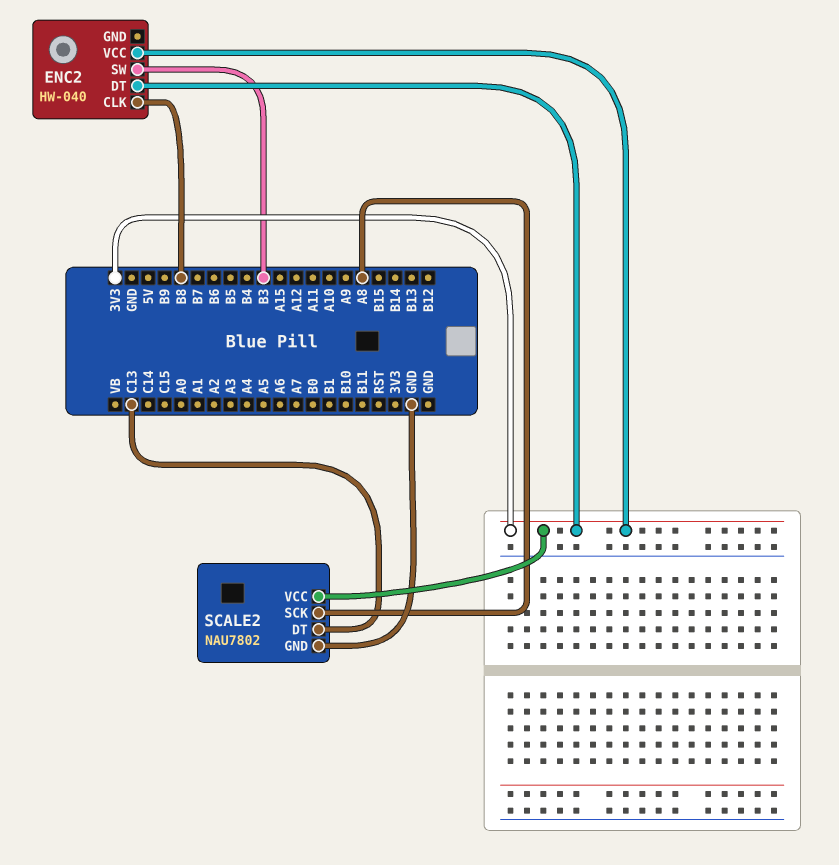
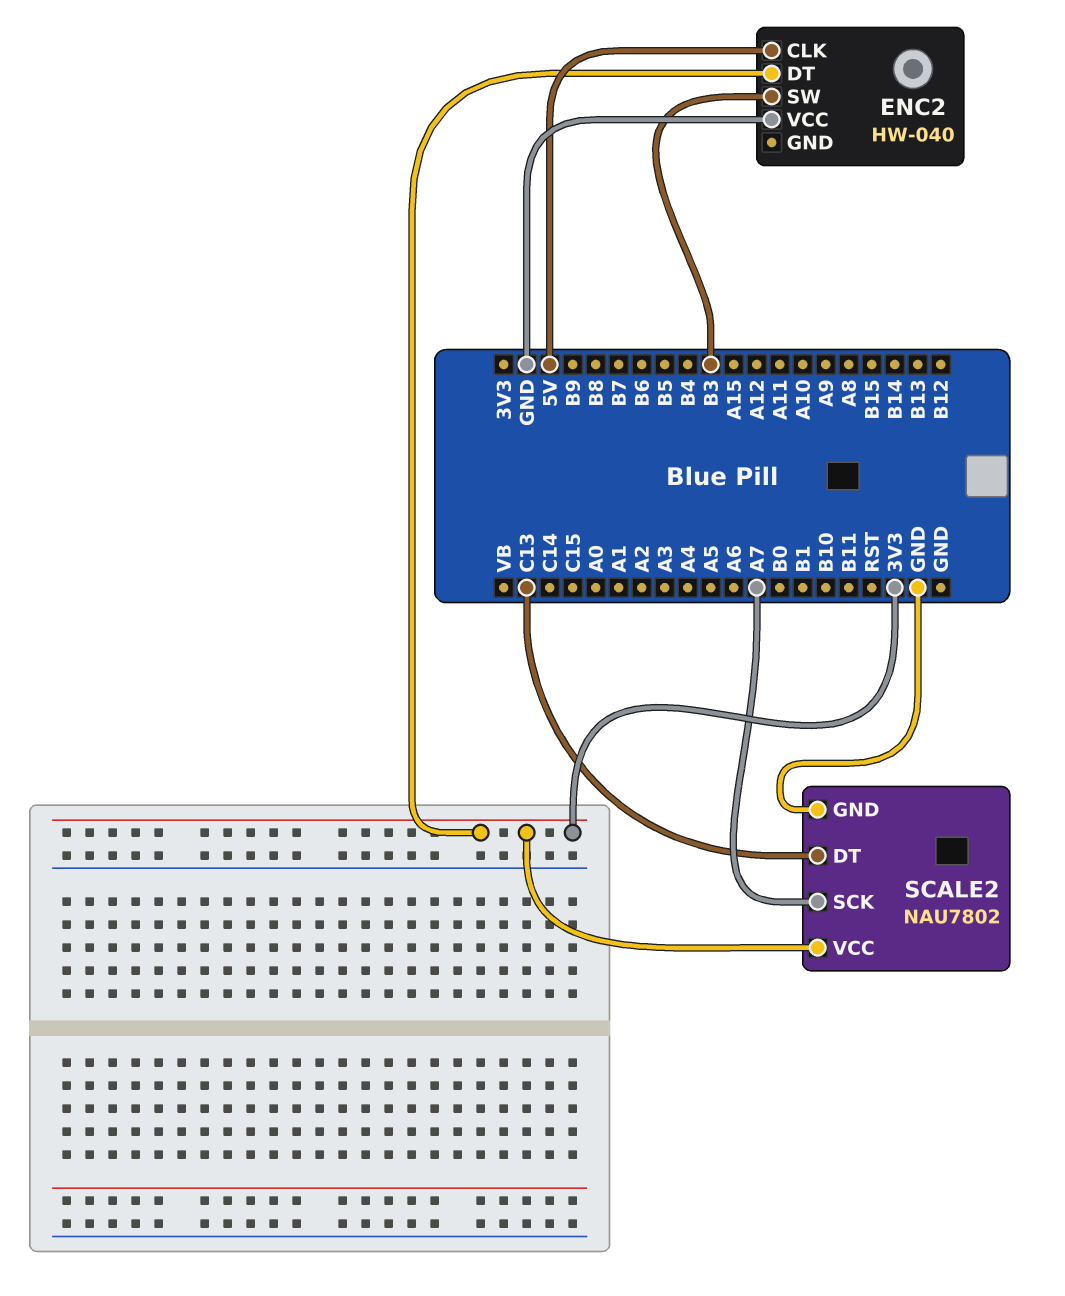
ENC2 pin CLK: B8 -> 5V
ENC2 pin VCC: 3V3 -> GND
SCALE2 pin SCK: A8 -> A7

